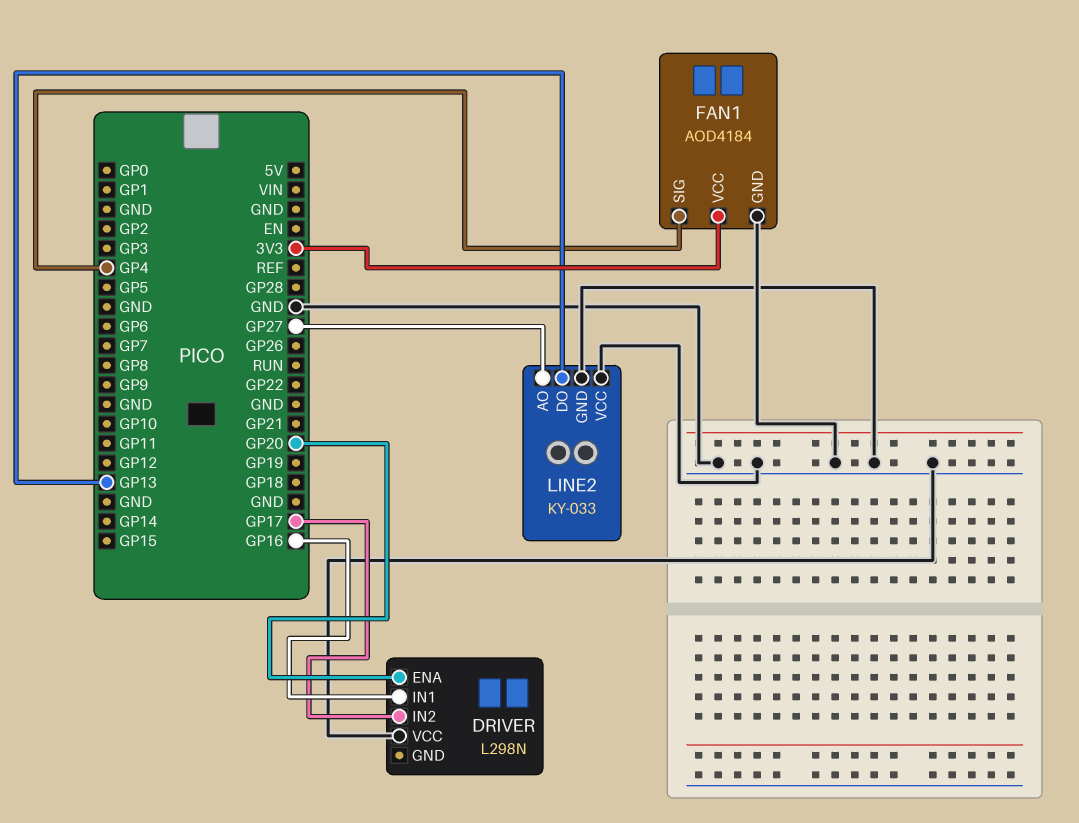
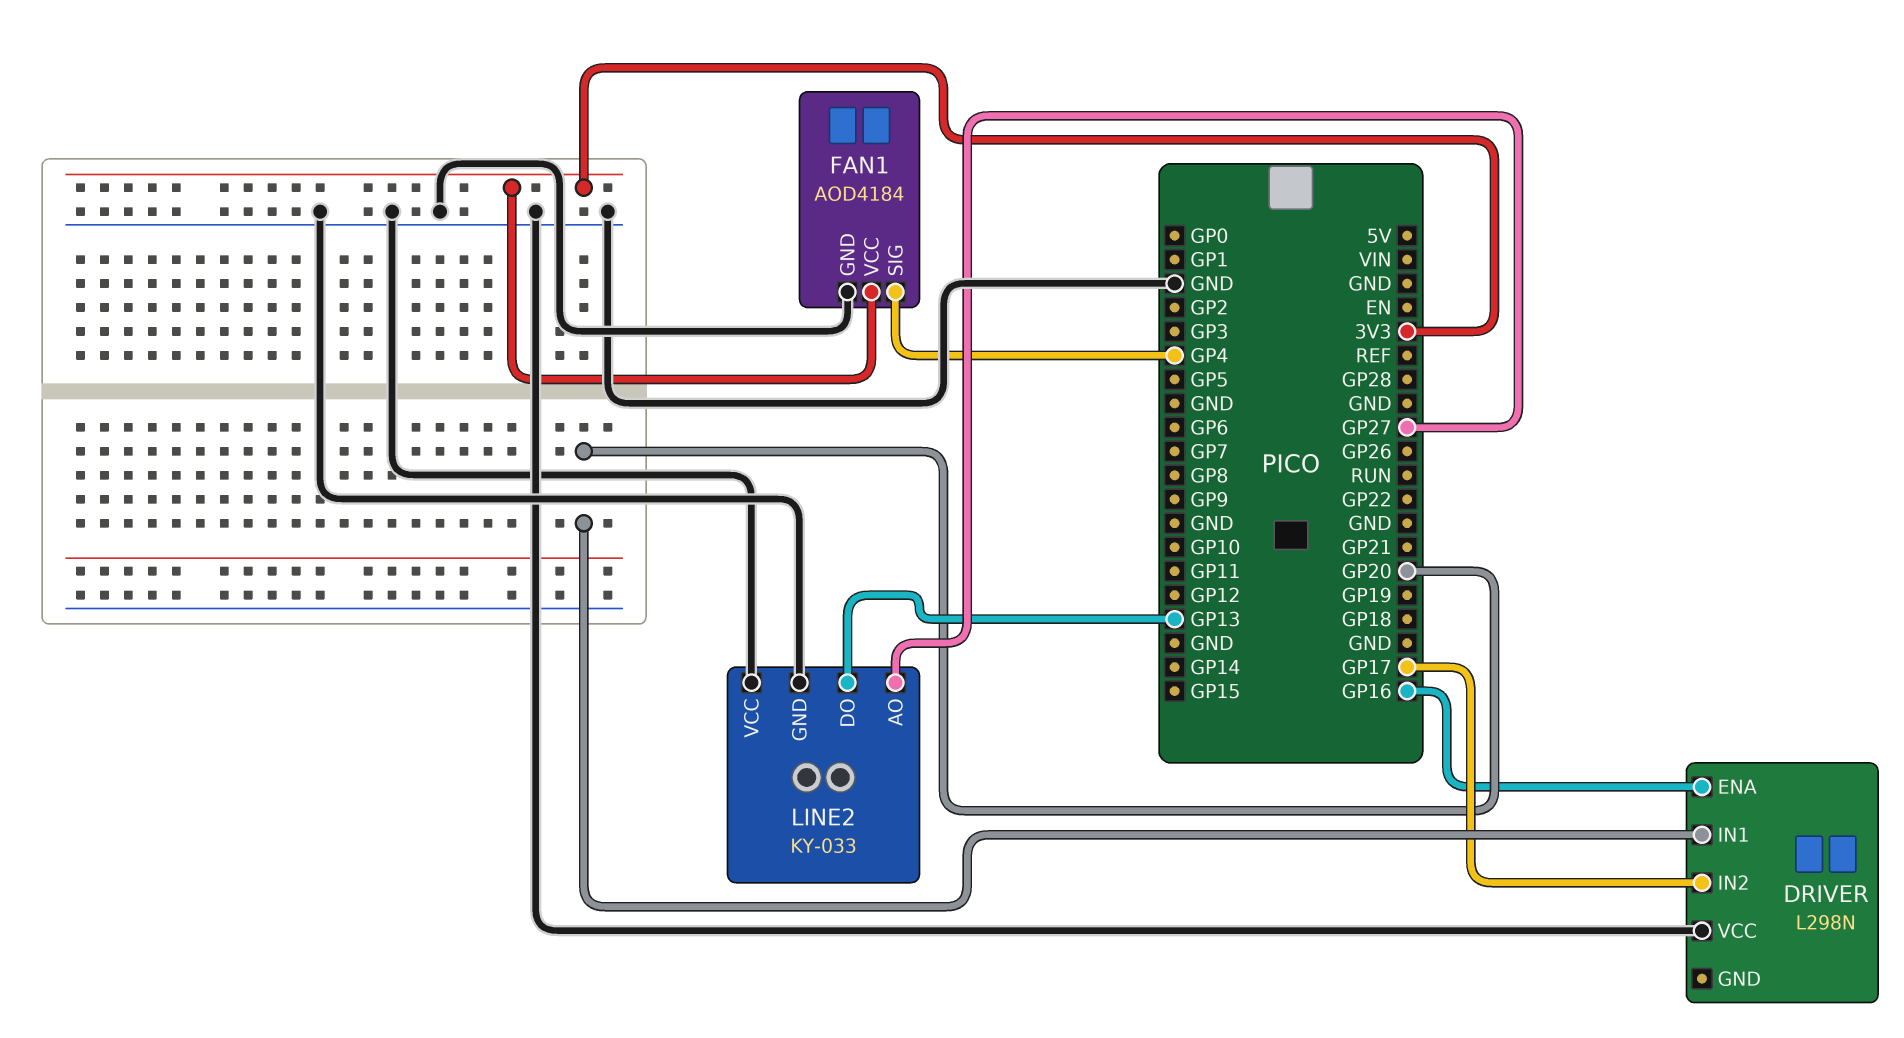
DRIVER pin ENA: GP20 -> GP16
DRIVER pin IN1: GP16 -> GP20

